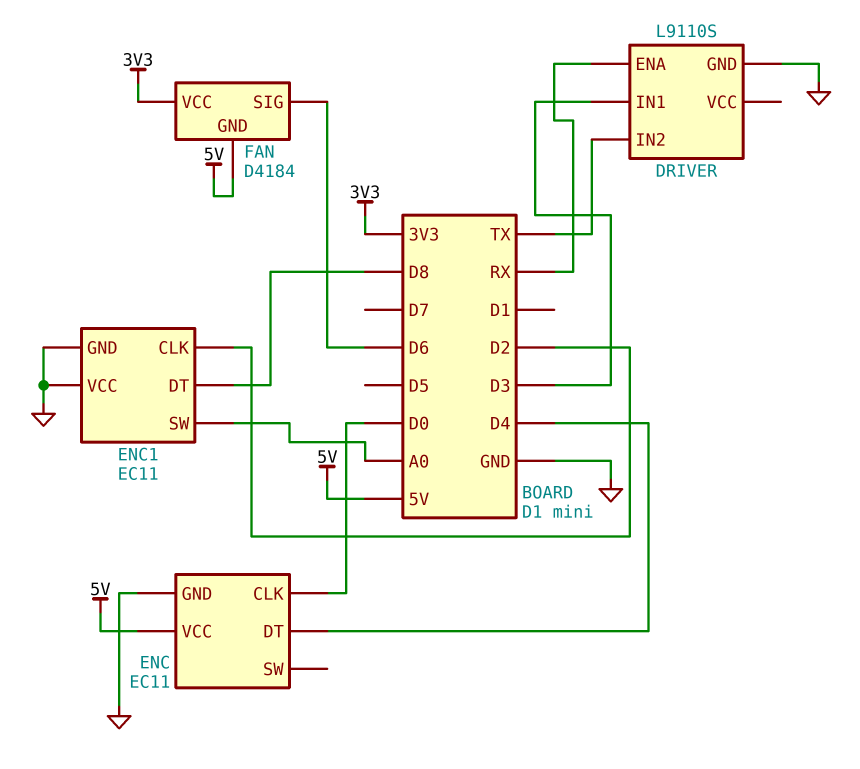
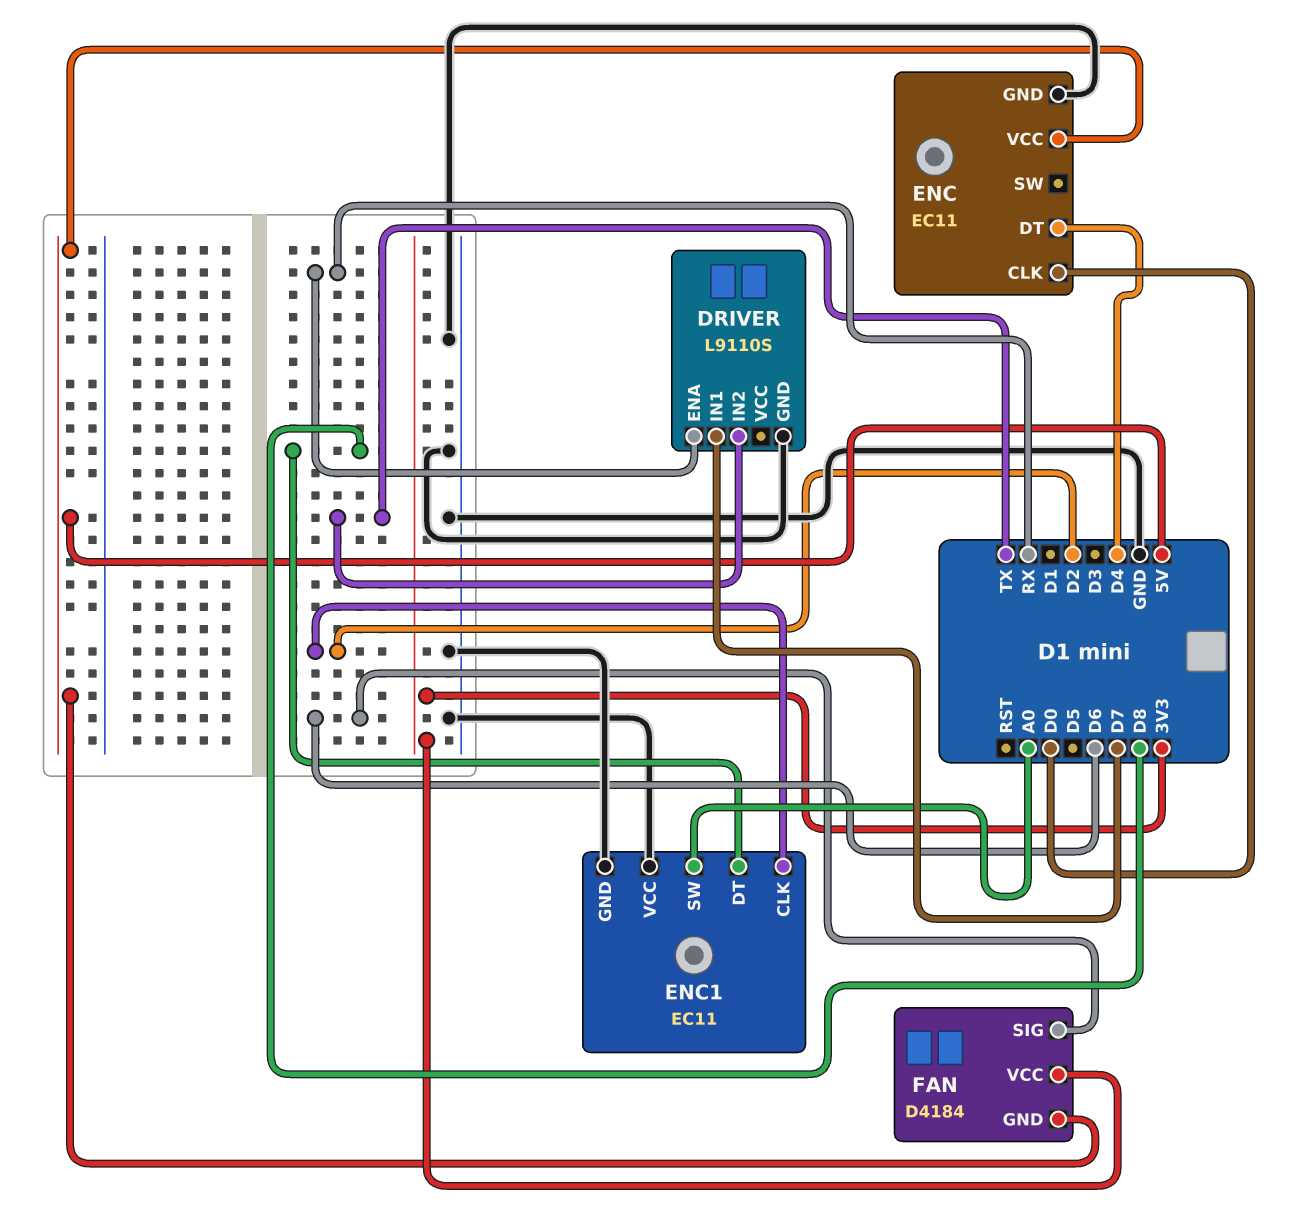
DRIVER pin IN1: D3 -> D7

